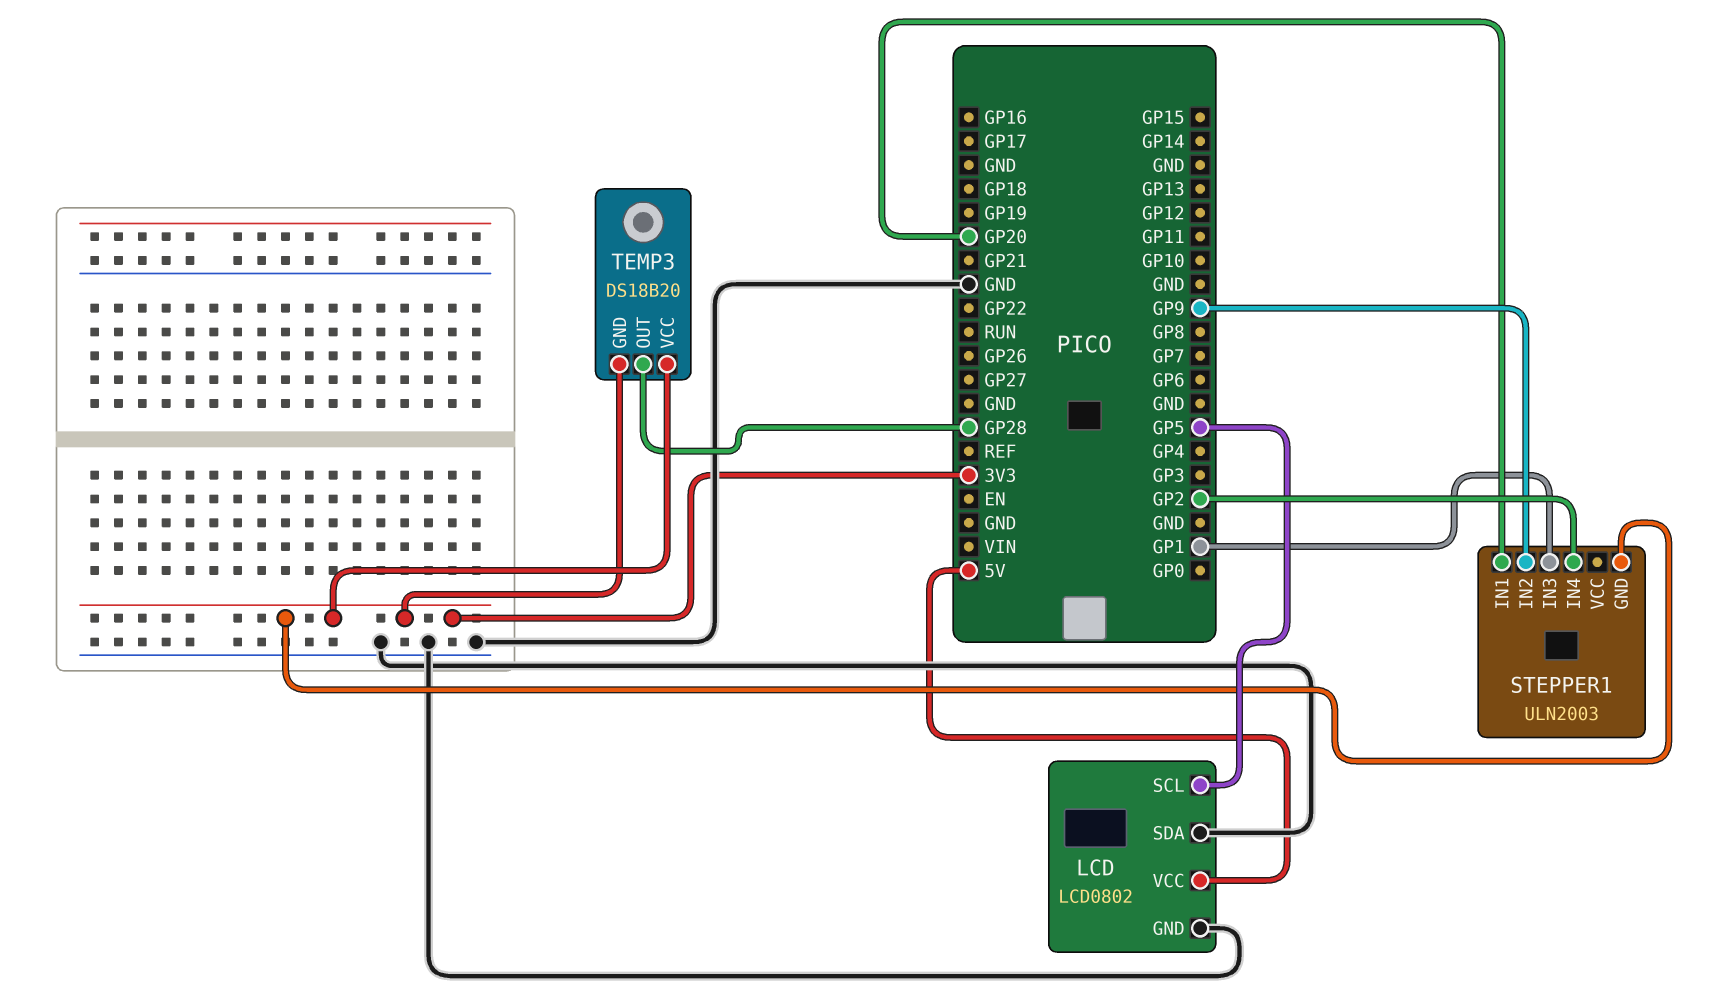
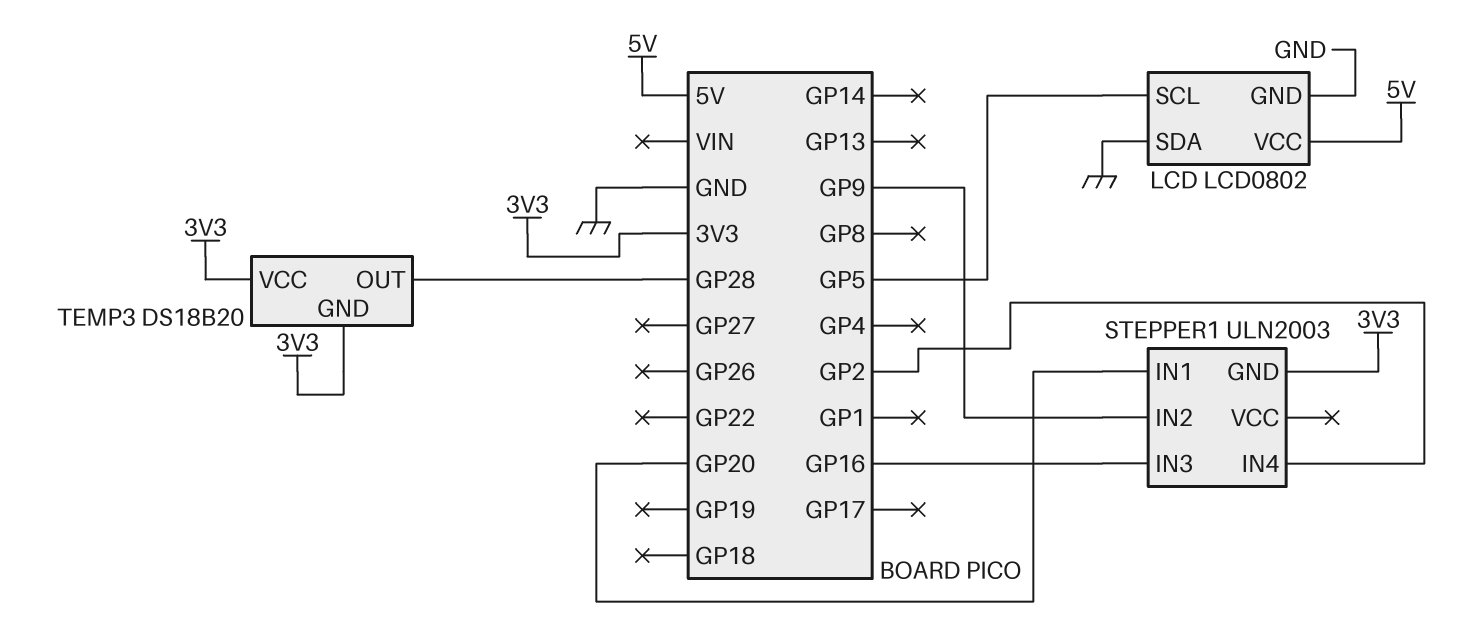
STEPPER1 pin IN3: GP1 -> GP16

